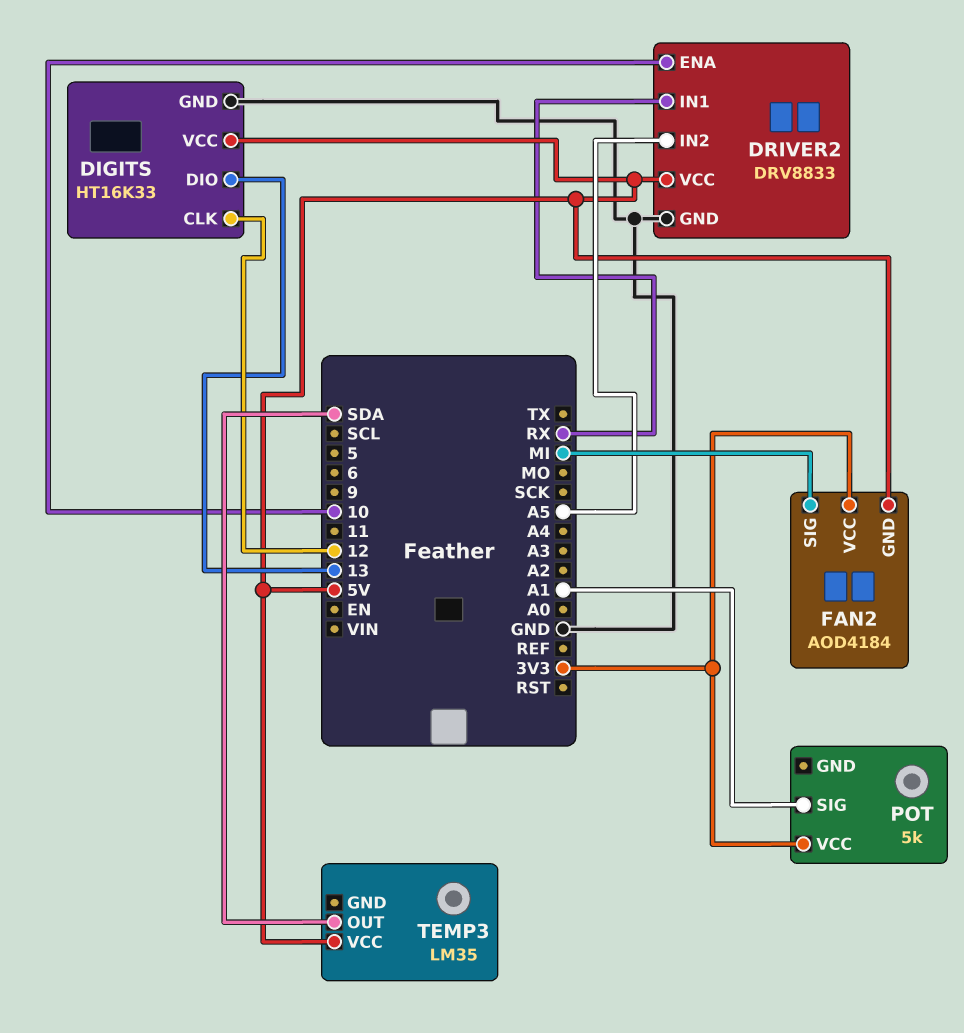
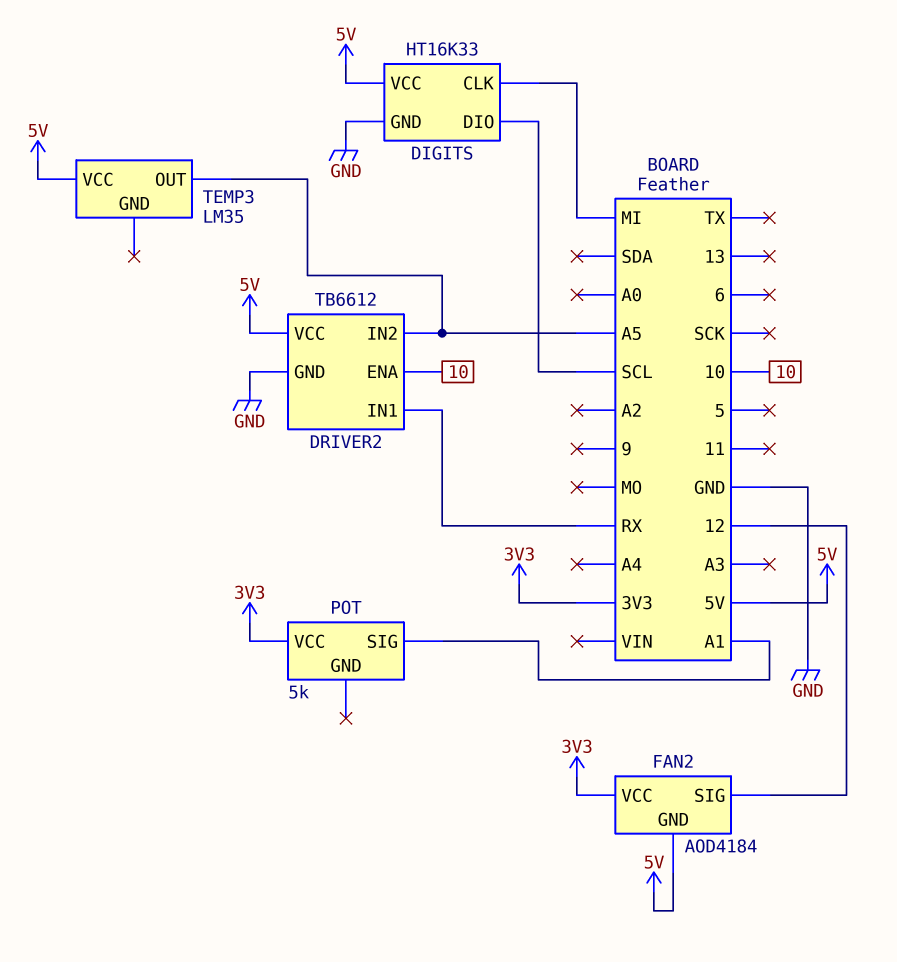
DIGITS pin CLK: 12 -> MI
DIGITS pin DIO: 13 -> SCL
DRIVER2: DRV8833 -> TB6612
FAN2 pin SIG: MI -> 12
TEMP3 pin OUT: SDA -> A5

